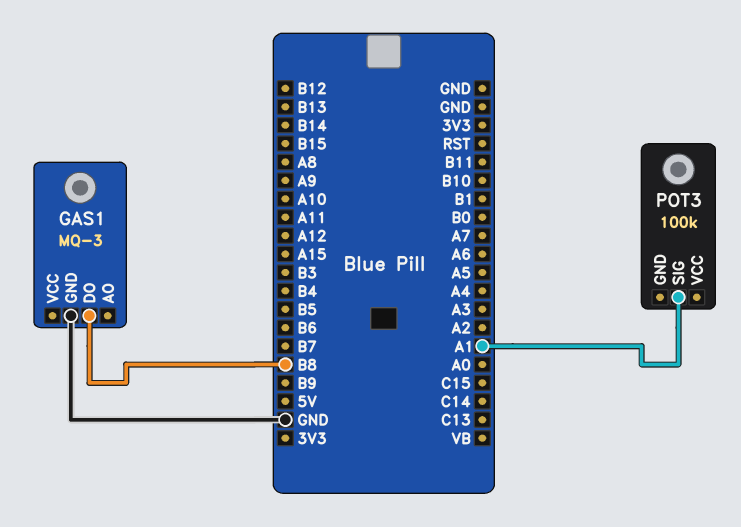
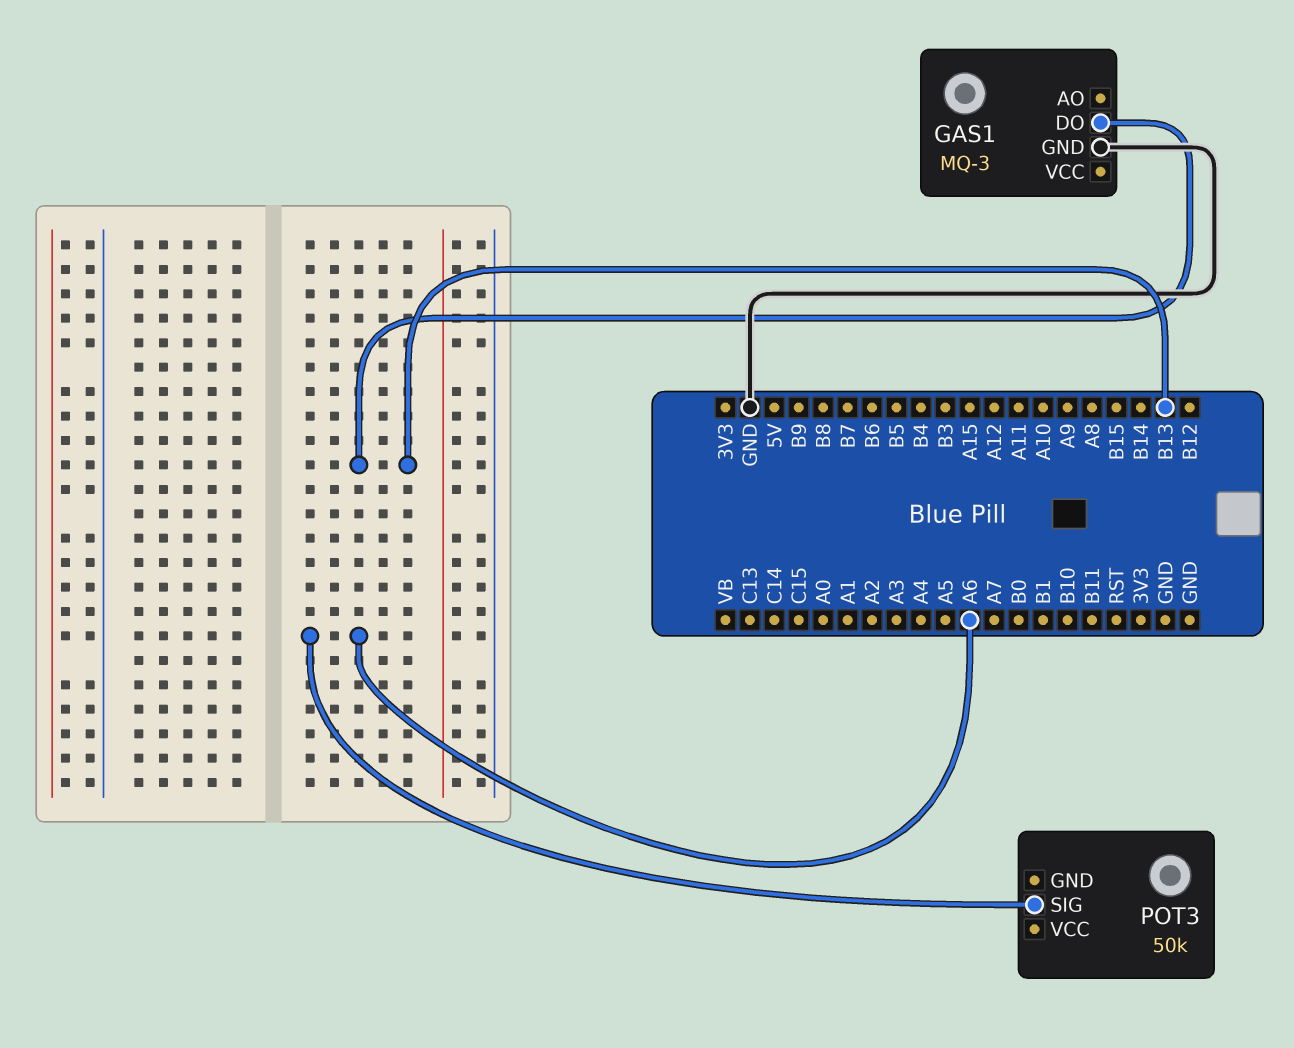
GAS1 pin DO: B8 -> B13
POT3: 100k -> 50k
POT3 pin SIG: A1 -> A6

